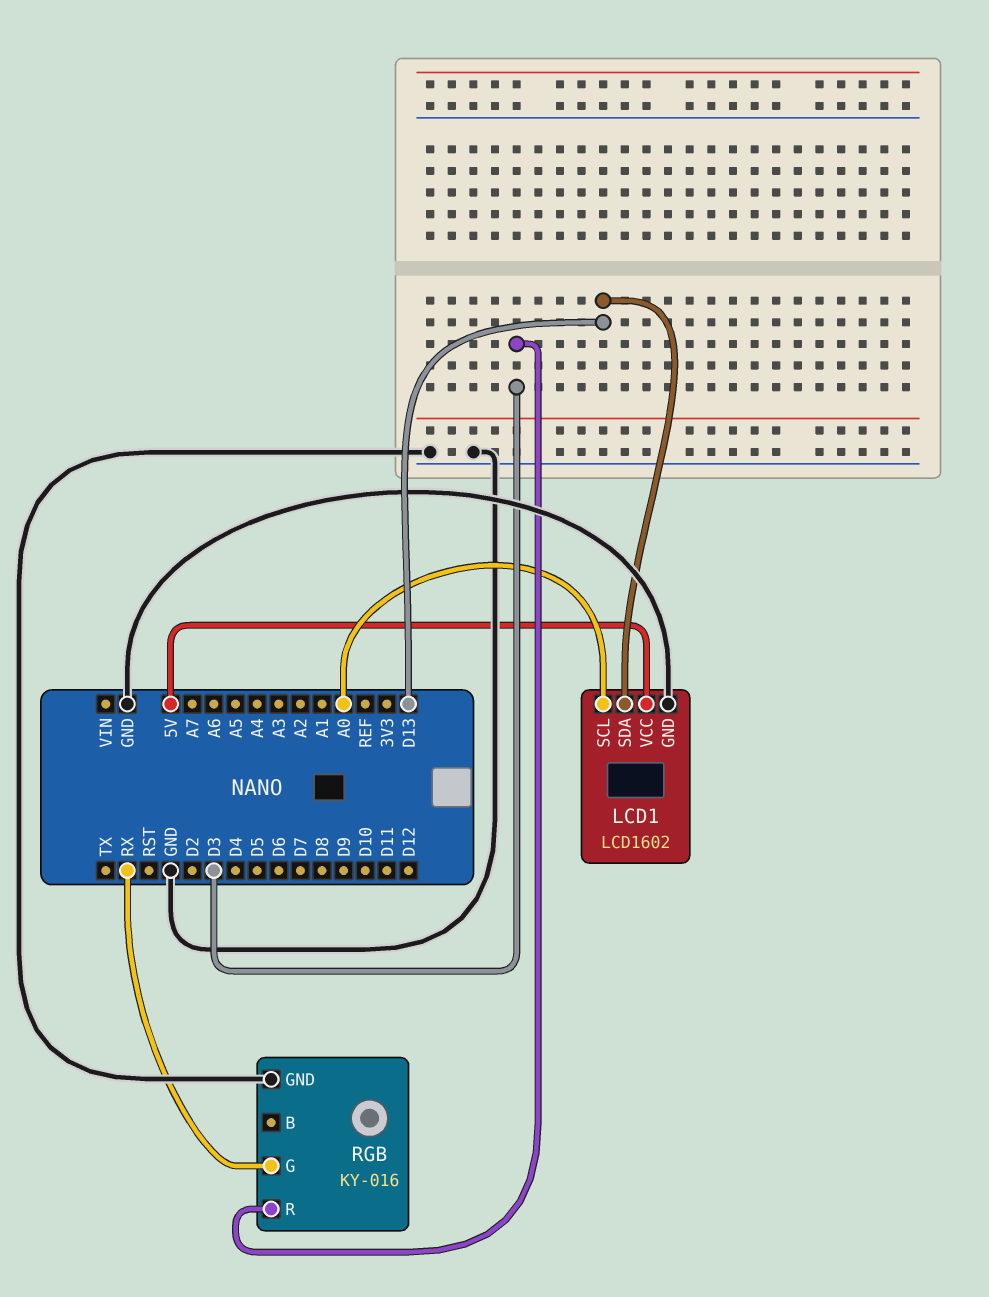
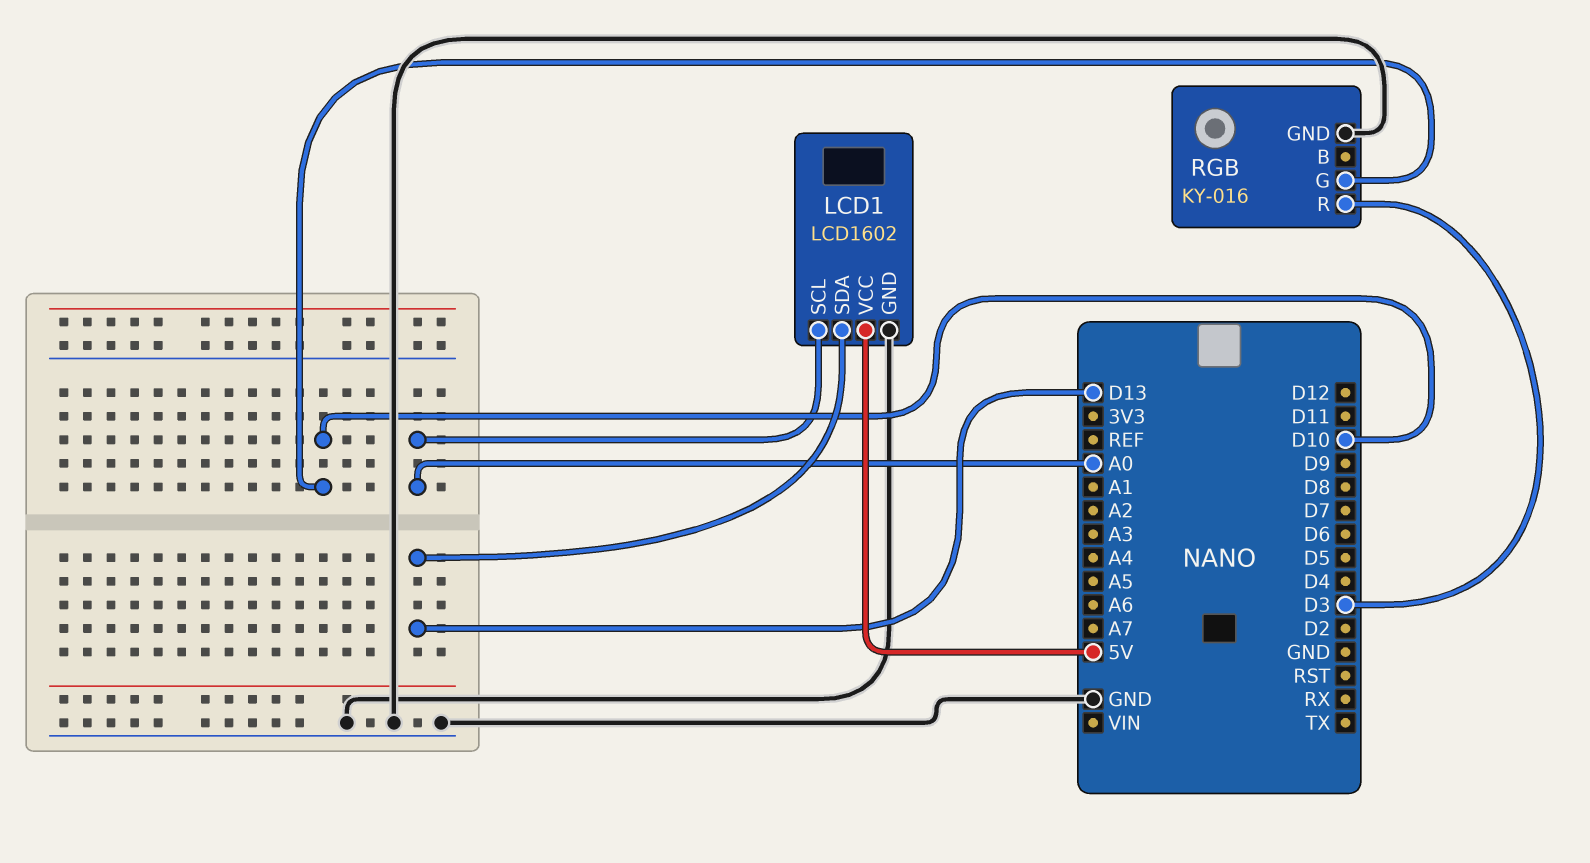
RGB pin G: RX -> D10

